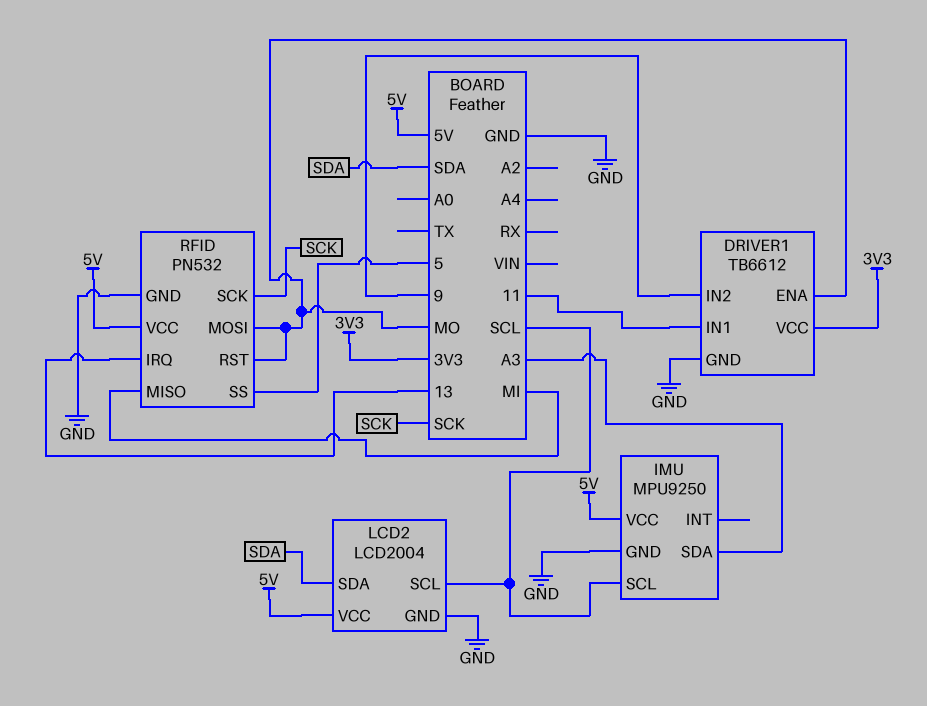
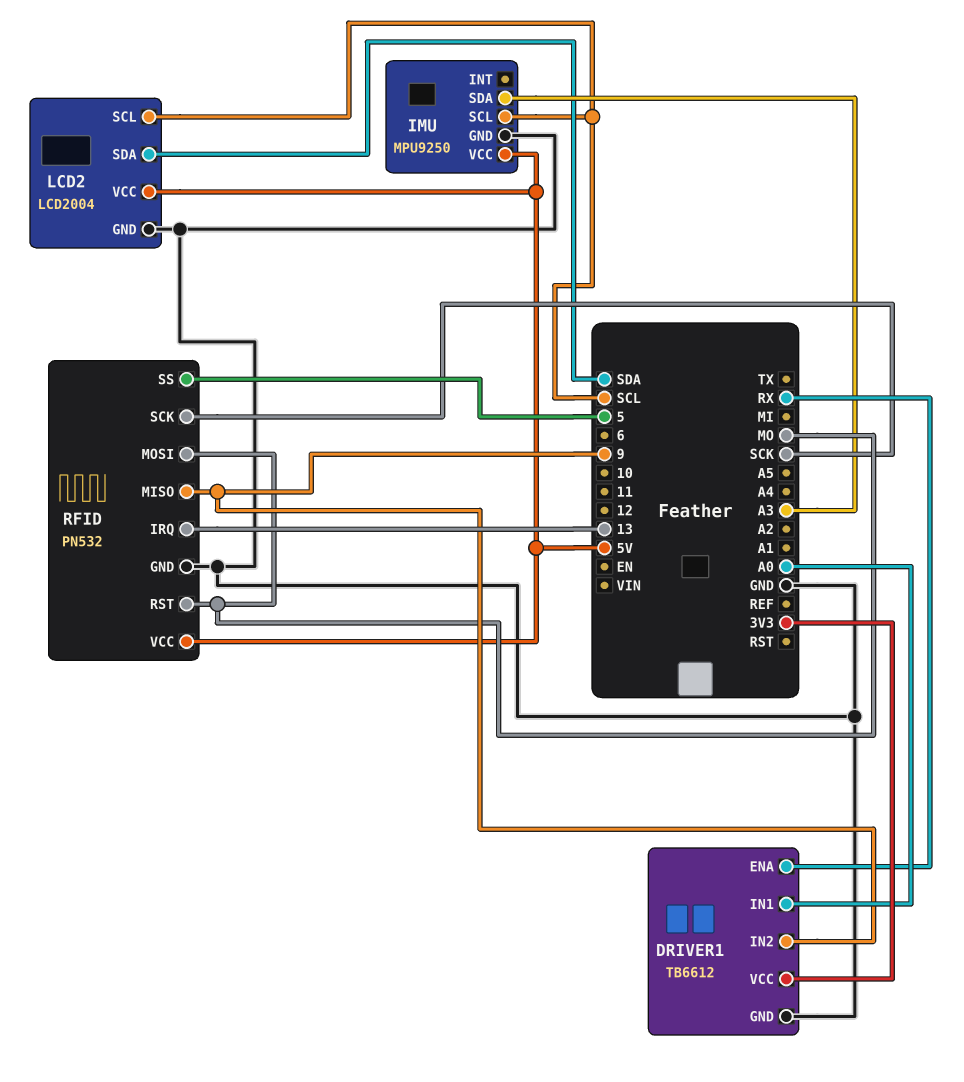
DRIVER1 pin ENA: MO -> RX
DRIVER1 pin IN1: 11 -> A0
RFID pin MISO: MI -> 9

